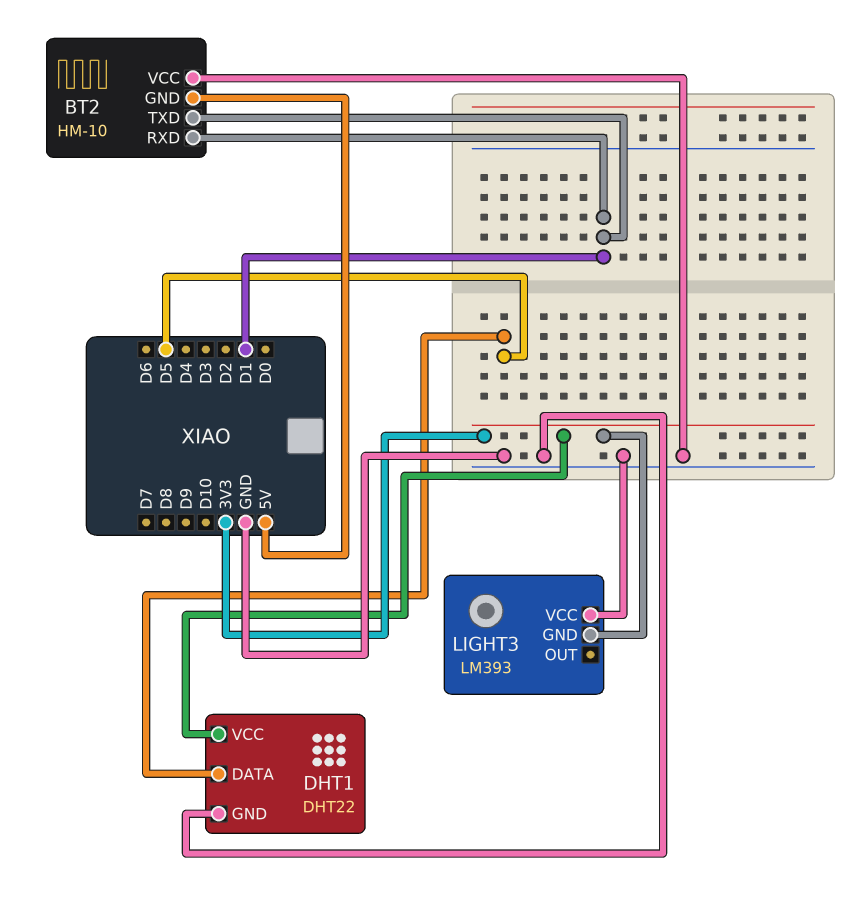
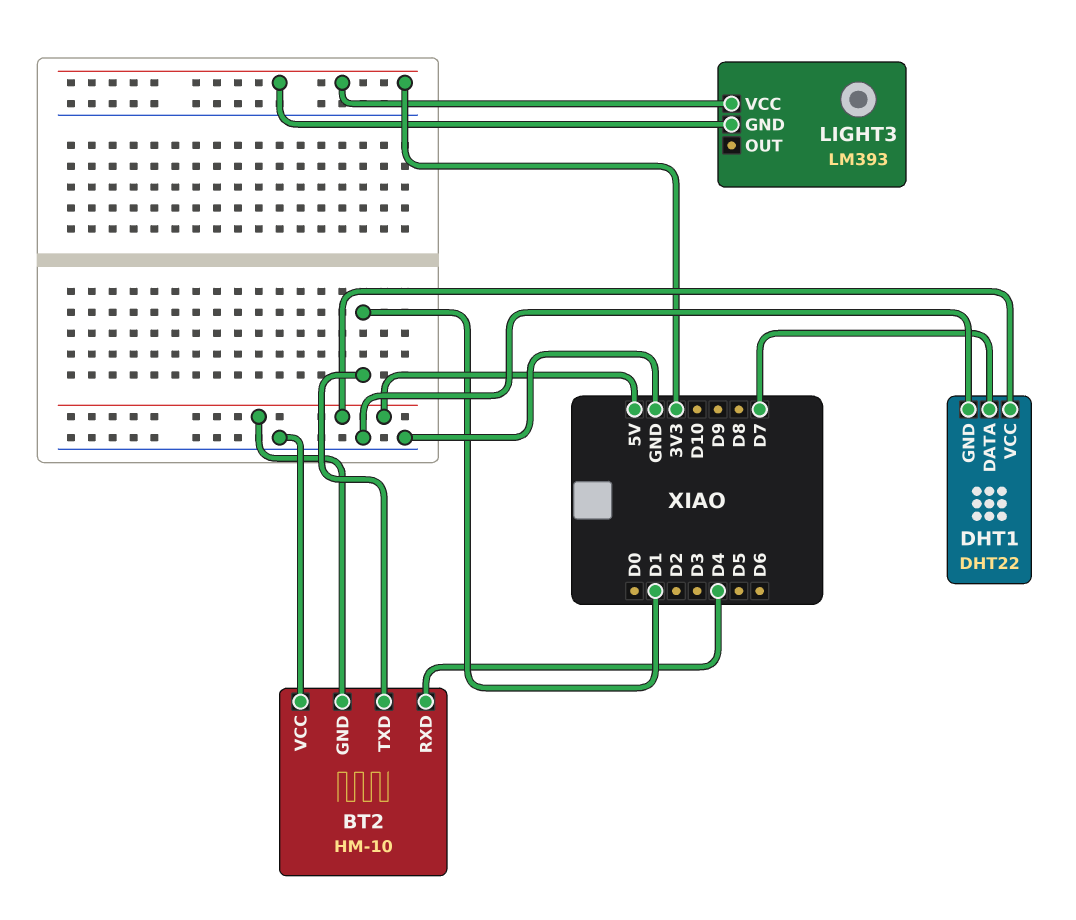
BT2 pin RXD: D1 -> D4
DHT1 pin DATA: D5 -> D7
DHT1 pin VCC: 3V3 -> 5V
LIGHT3 pin VCC: GND -> 3V3

